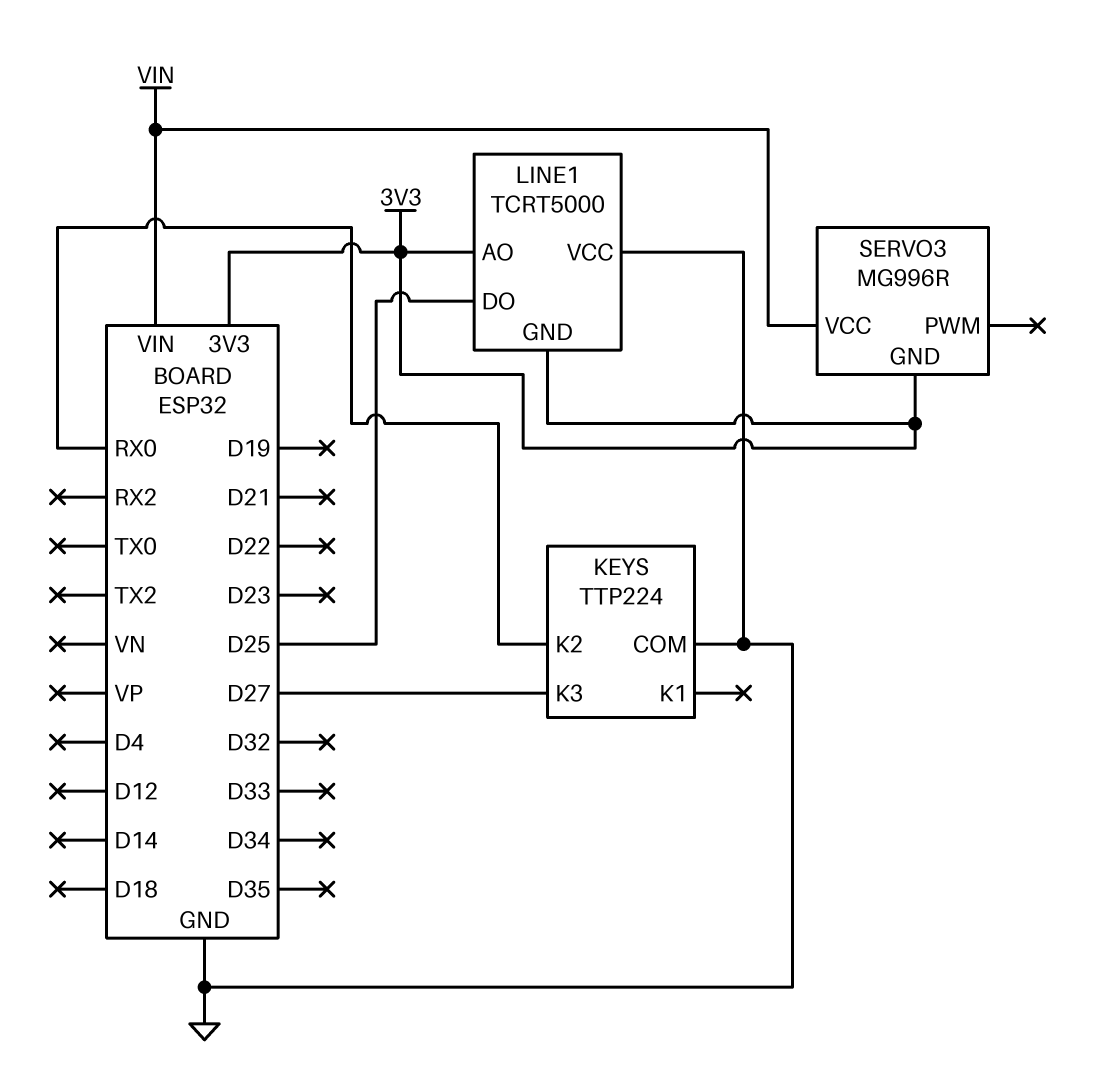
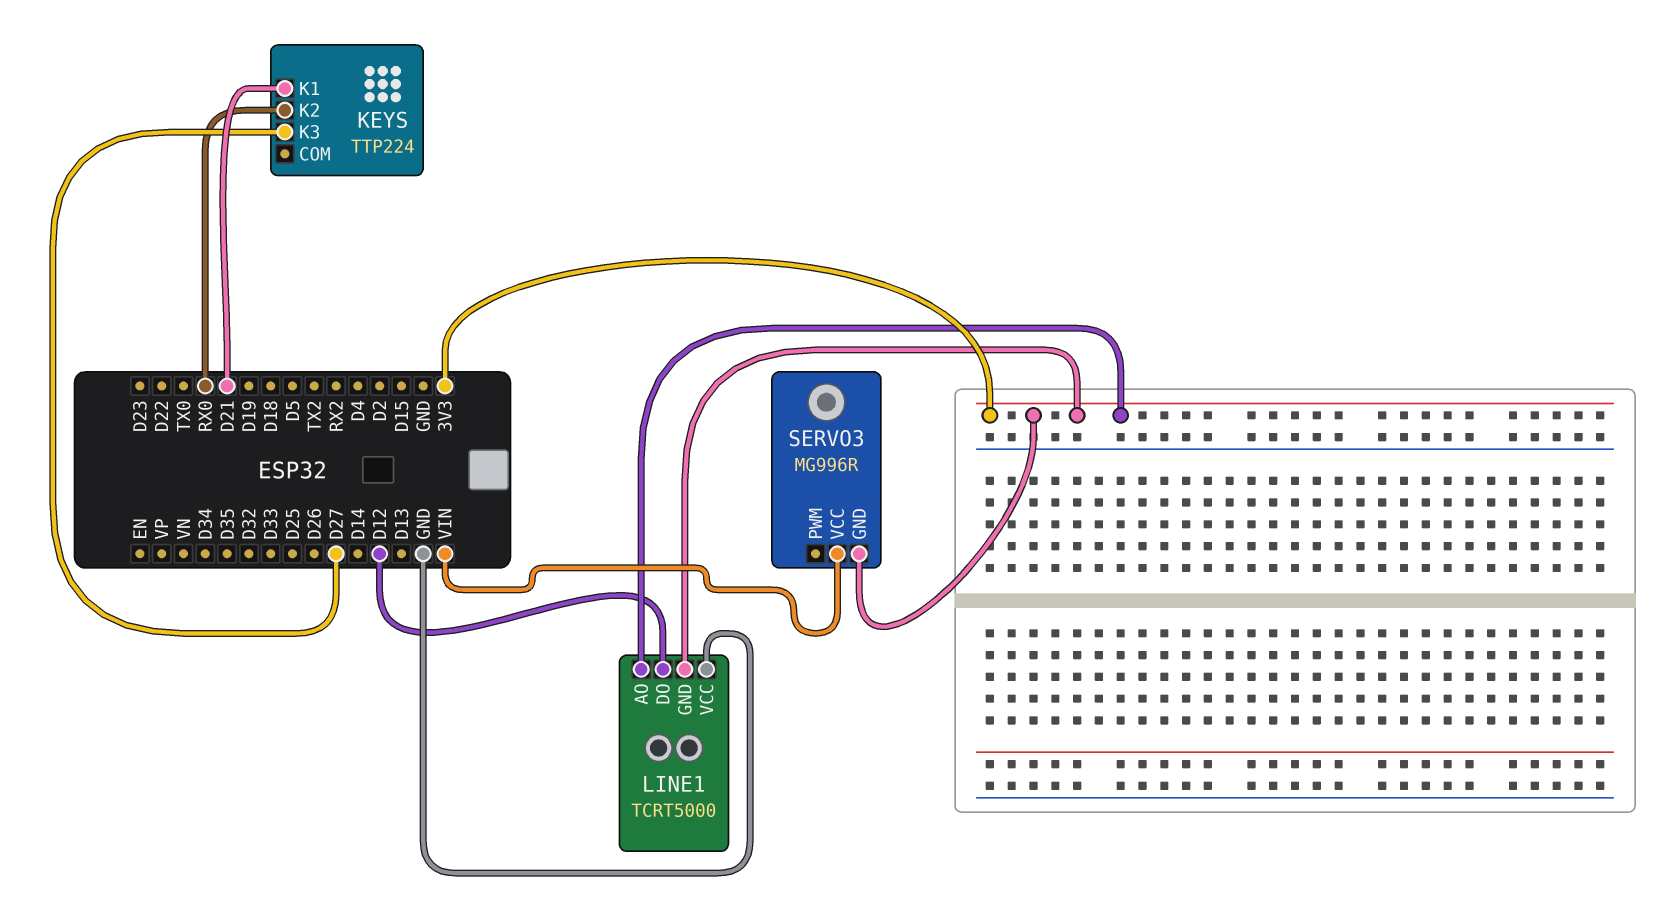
KEYS pin COM: GND -> none
KEYS pin K1: none -> D21
LINE1 pin DO: D25 -> D12

